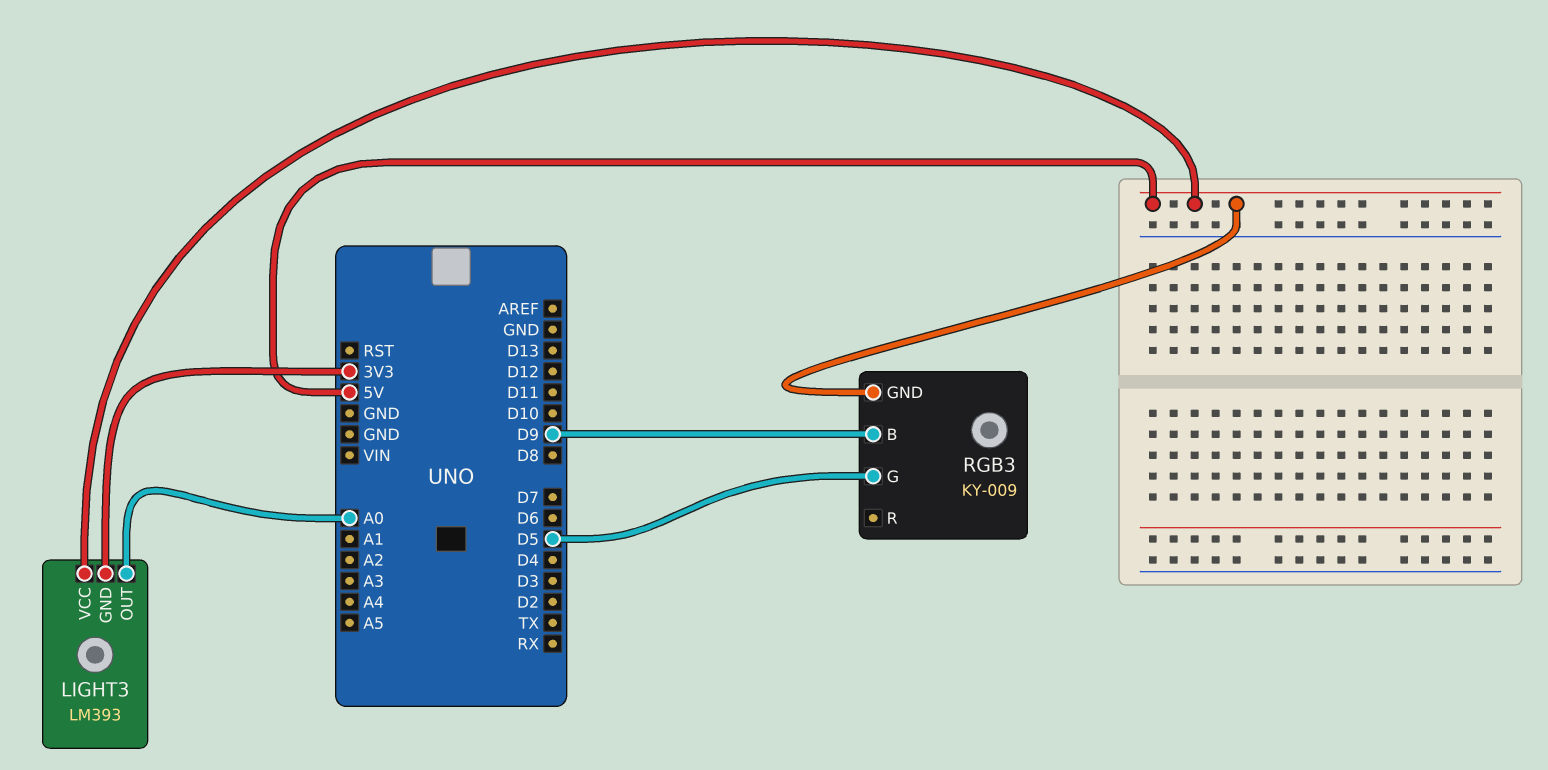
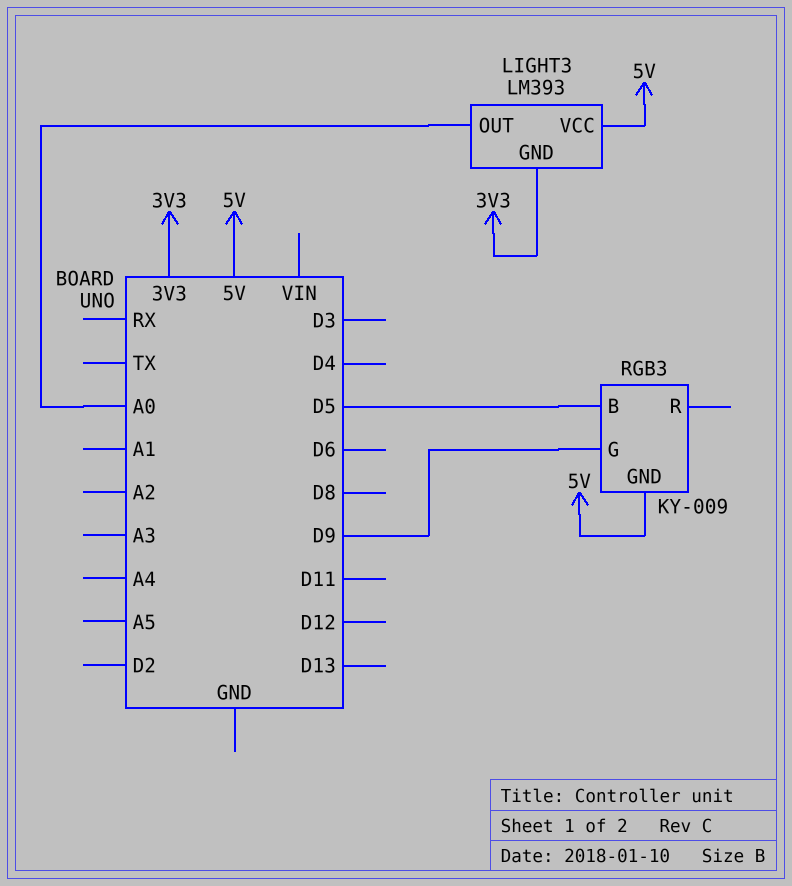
RGB3 pin B: D9 -> D5
RGB3 pin G: D5 -> D9

